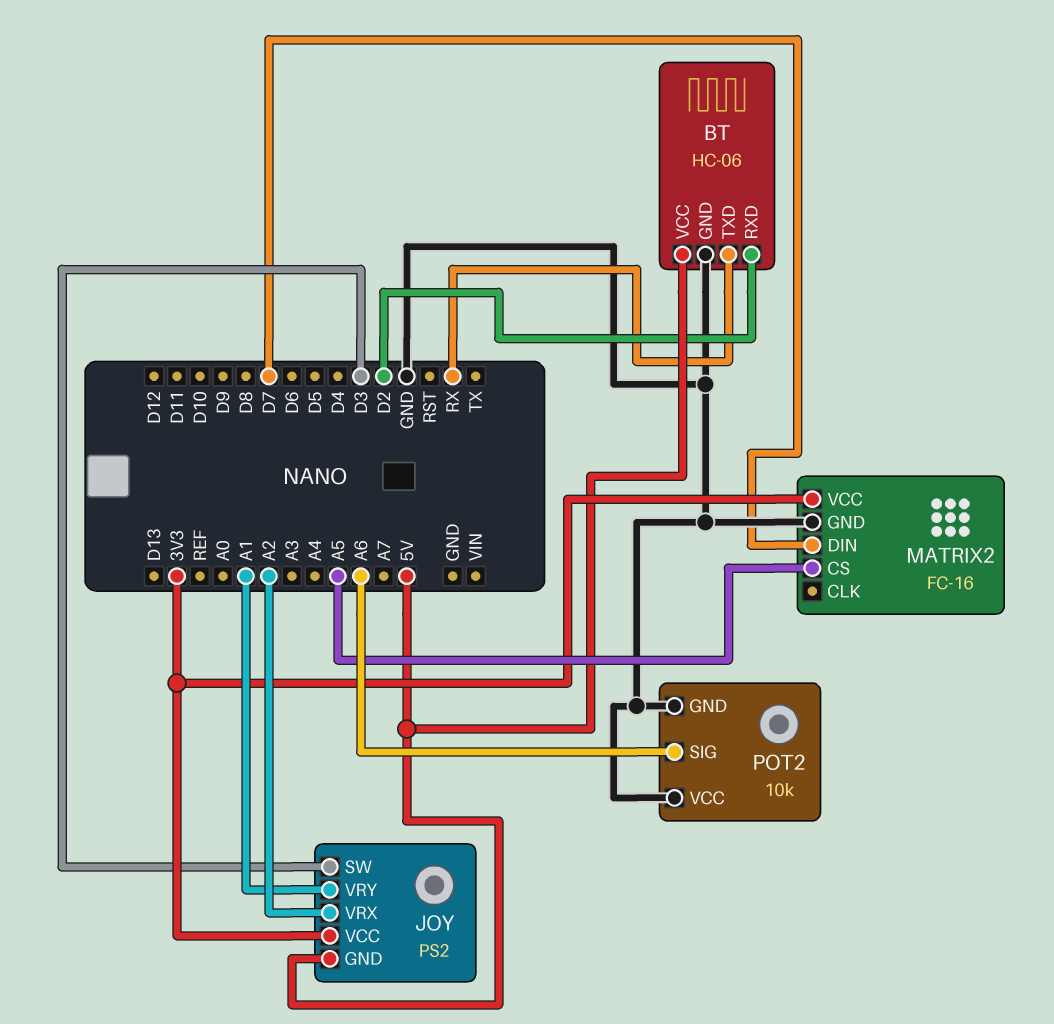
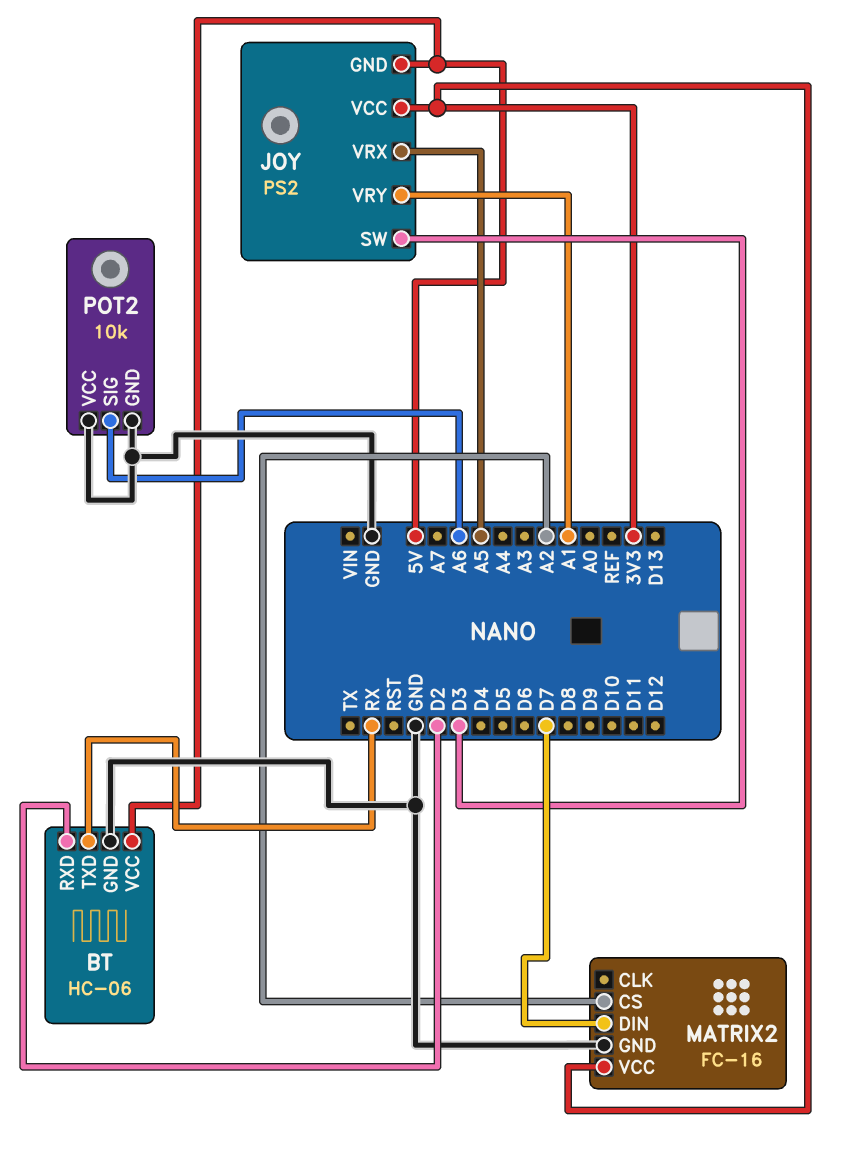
JOY pin VRX: A2 -> A5
MATRIX2 pin CS: A5 -> A2

